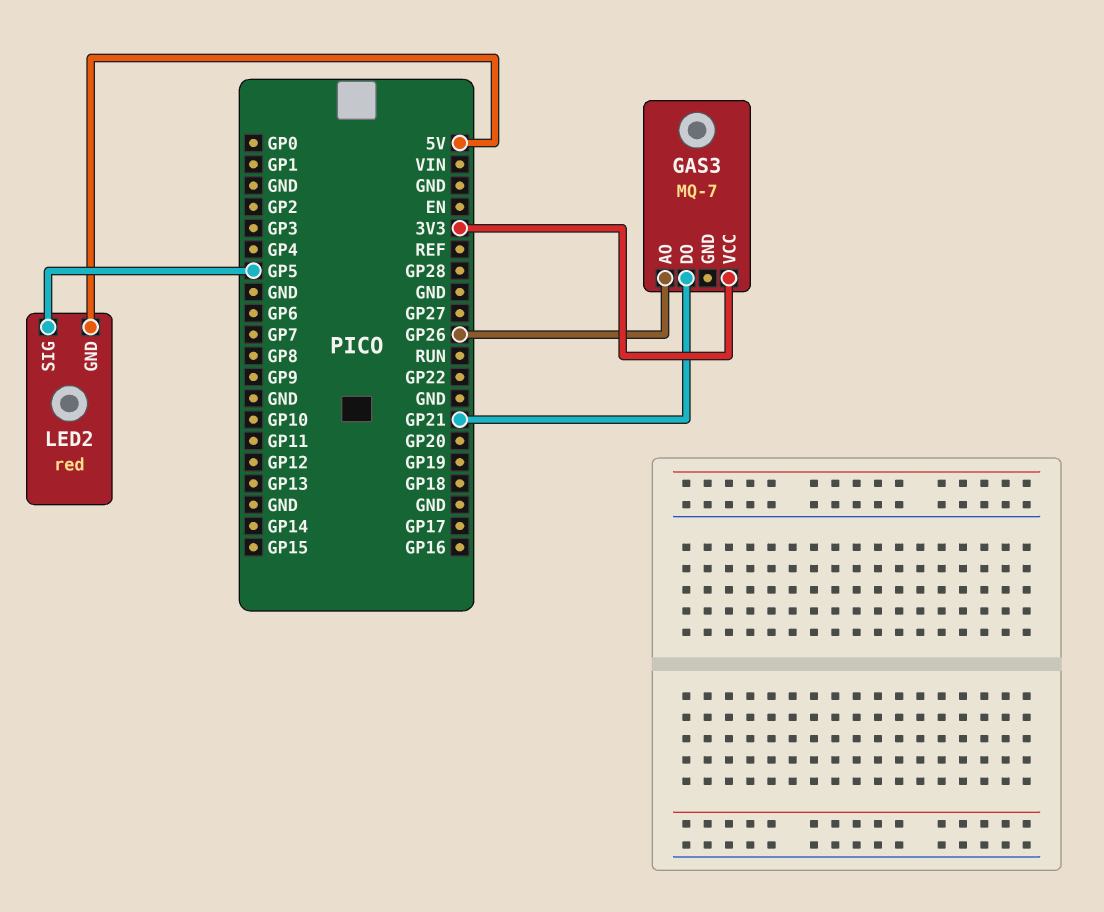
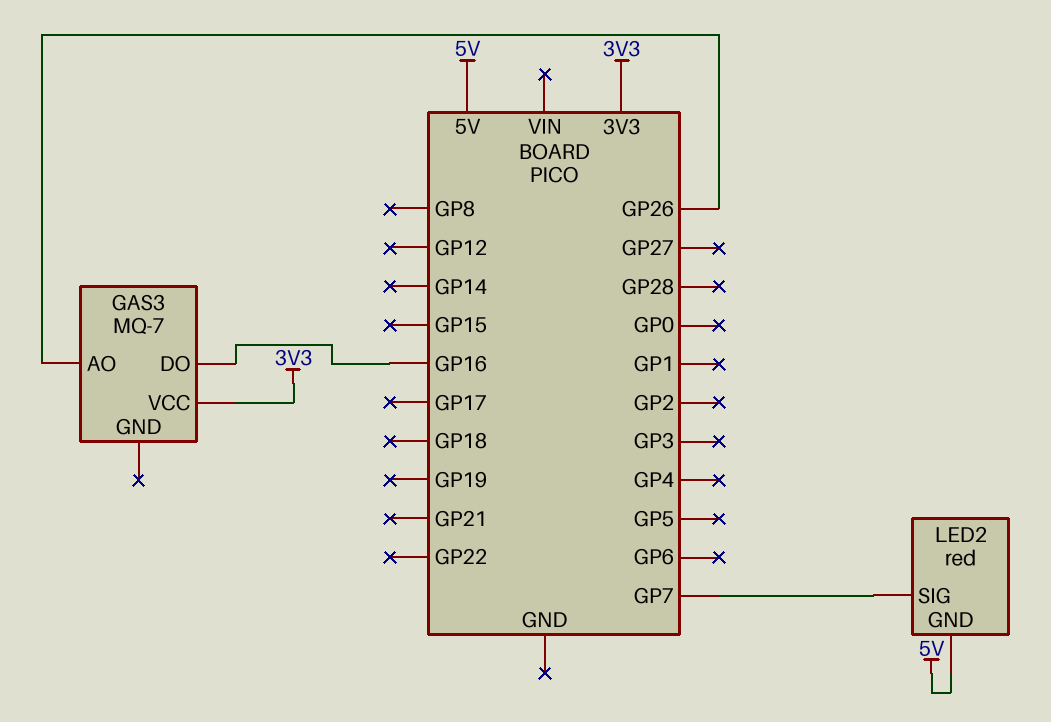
GAS3 pin DO: GP21 -> GP16
LED2 pin SIG: GP5 -> GP7

